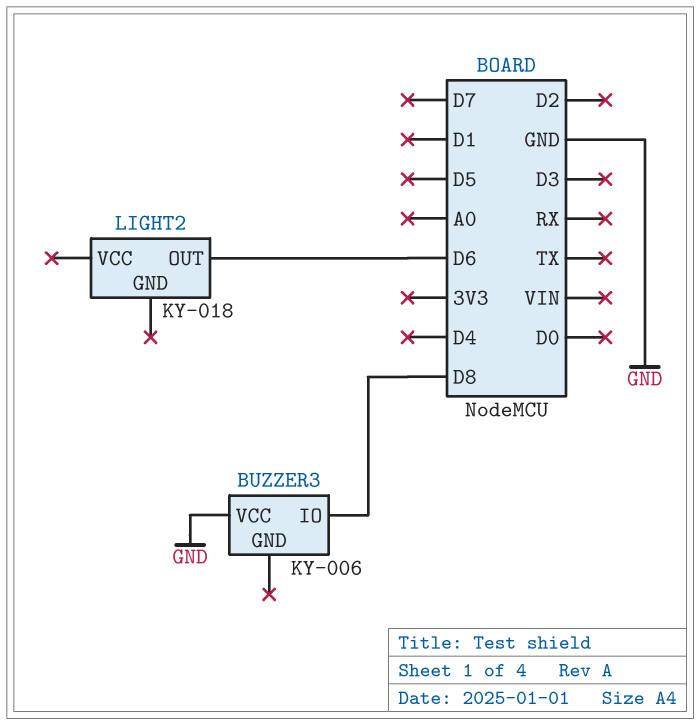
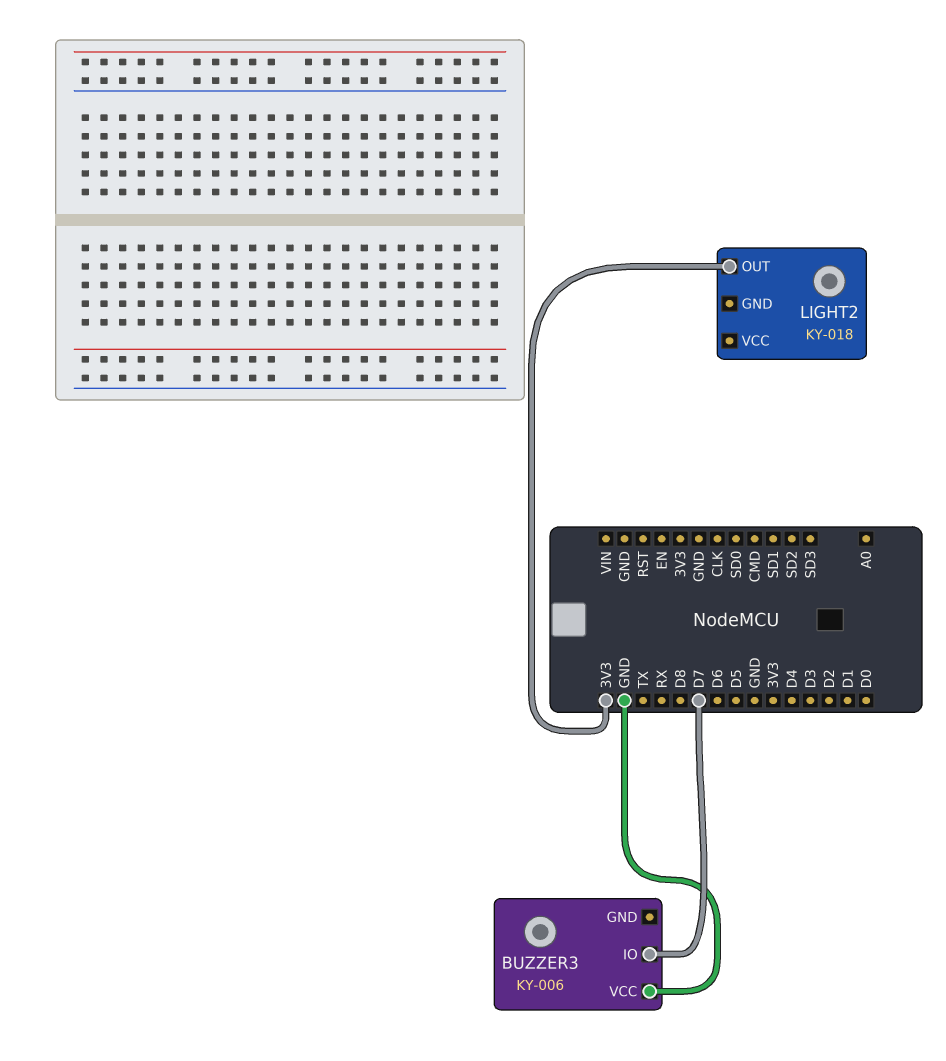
BUZZER3 pin IO: D8 -> D7
LIGHT2 pin OUT: D6 -> 3V3

